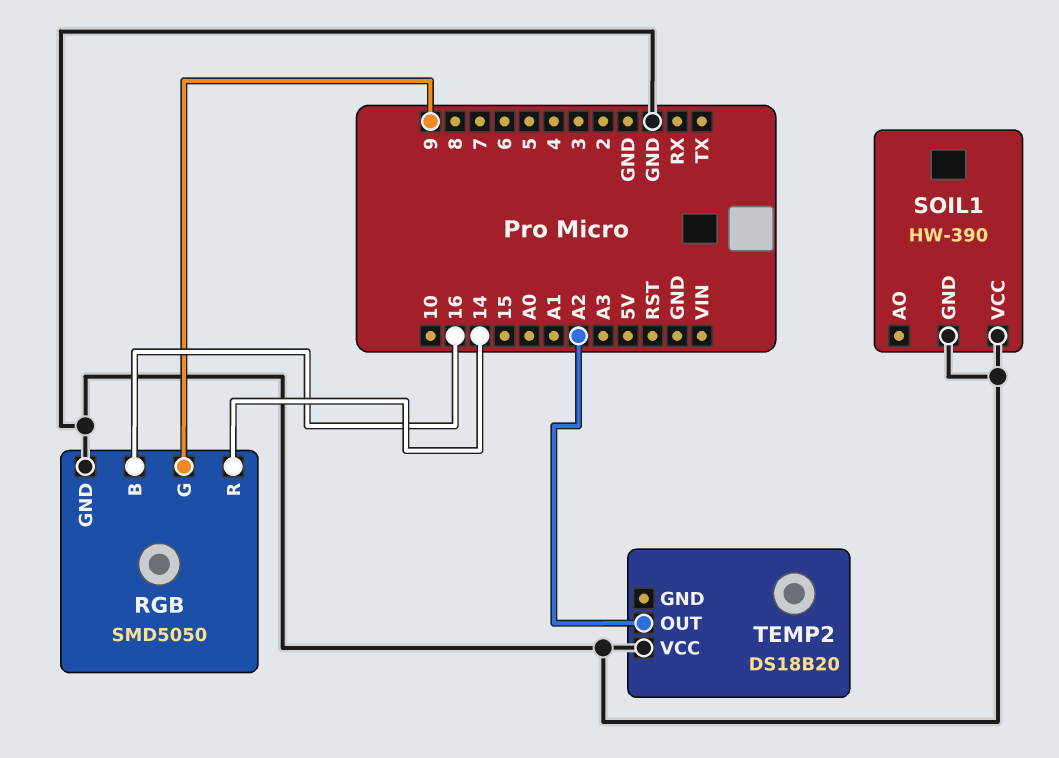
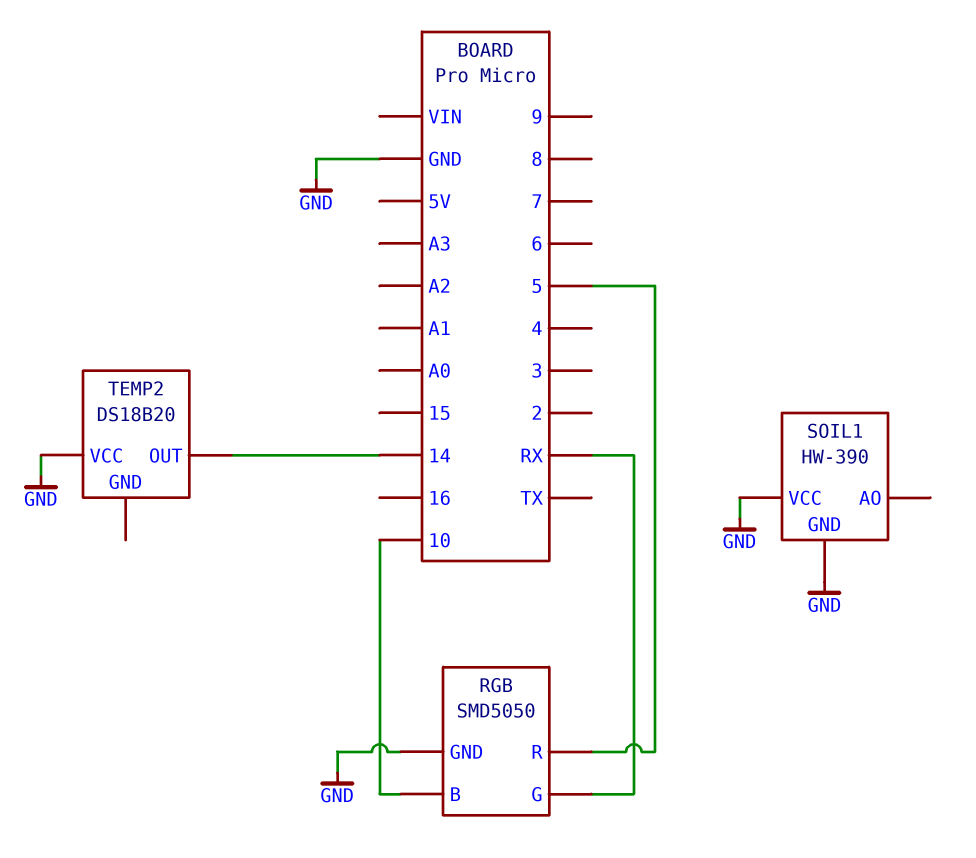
RGB pin B: 16 -> 10
RGB pin G: 9 -> RX
RGB pin R: 14 -> 5
TEMP2 pin OUT: A2 -> 14

